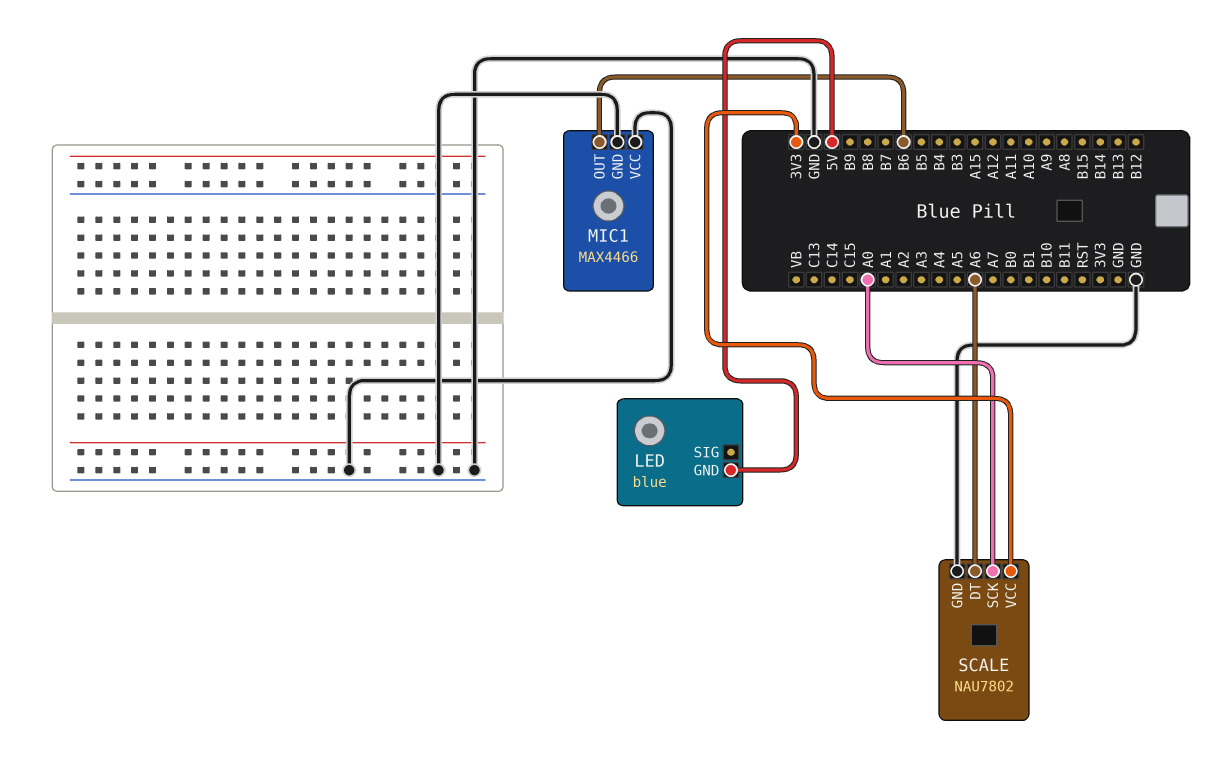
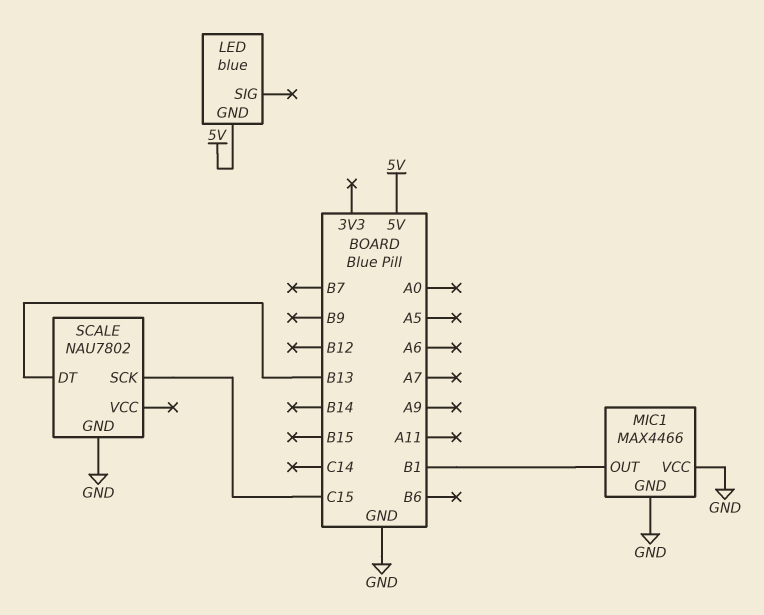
MIC1 pin OUT: B6 -> B1
SCALE pin DT: A6 -> B13
SCALE pin SCK: A0 -> C15
SCALE pin VCC: 3V3 -> none

